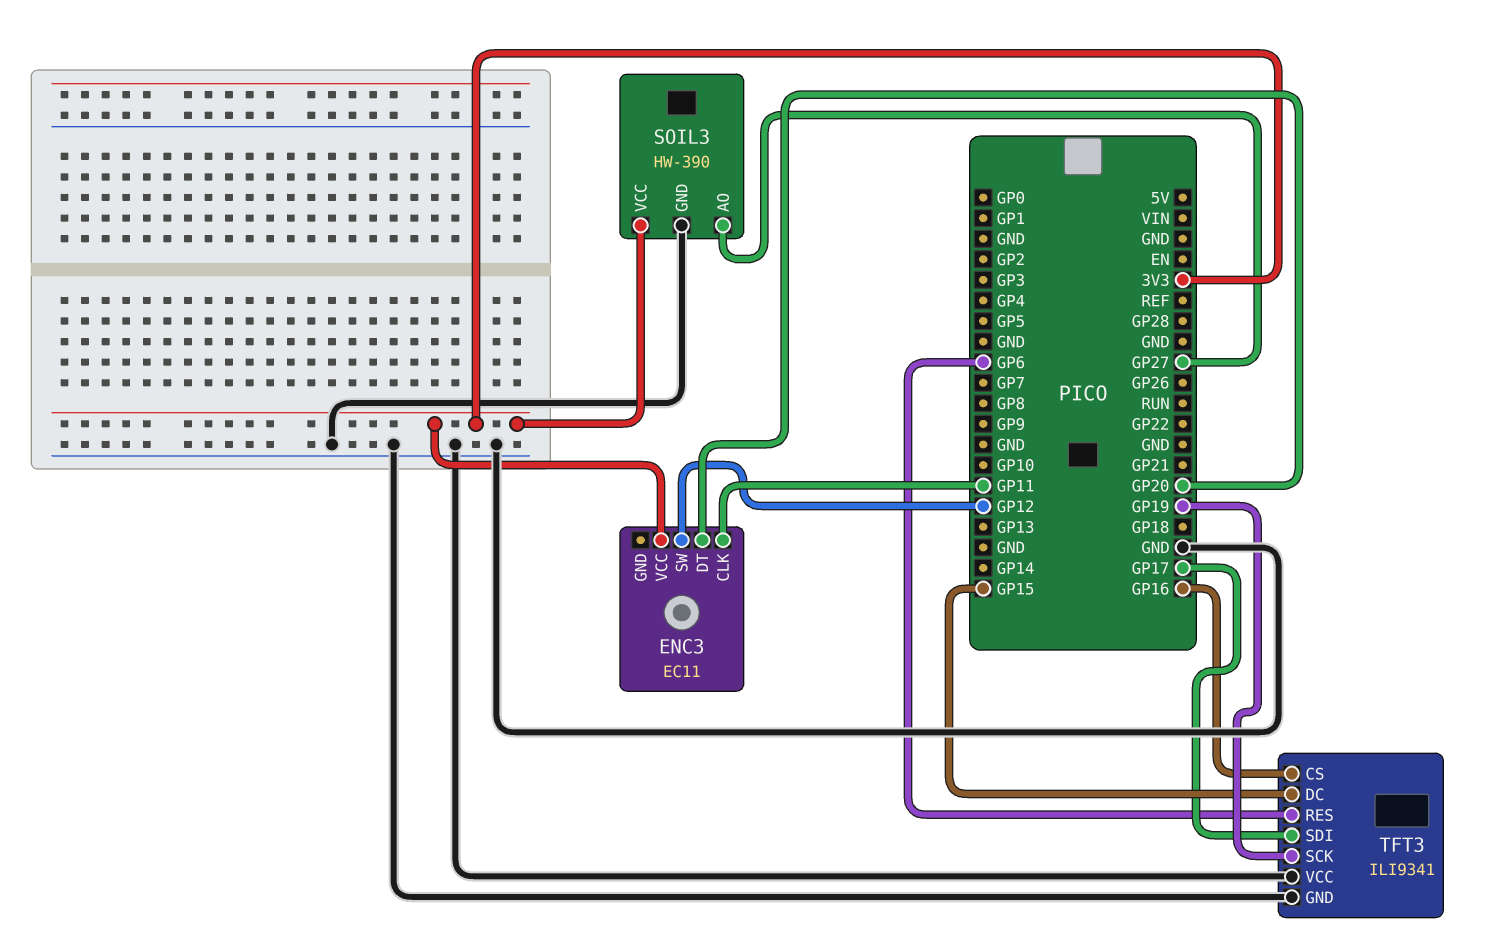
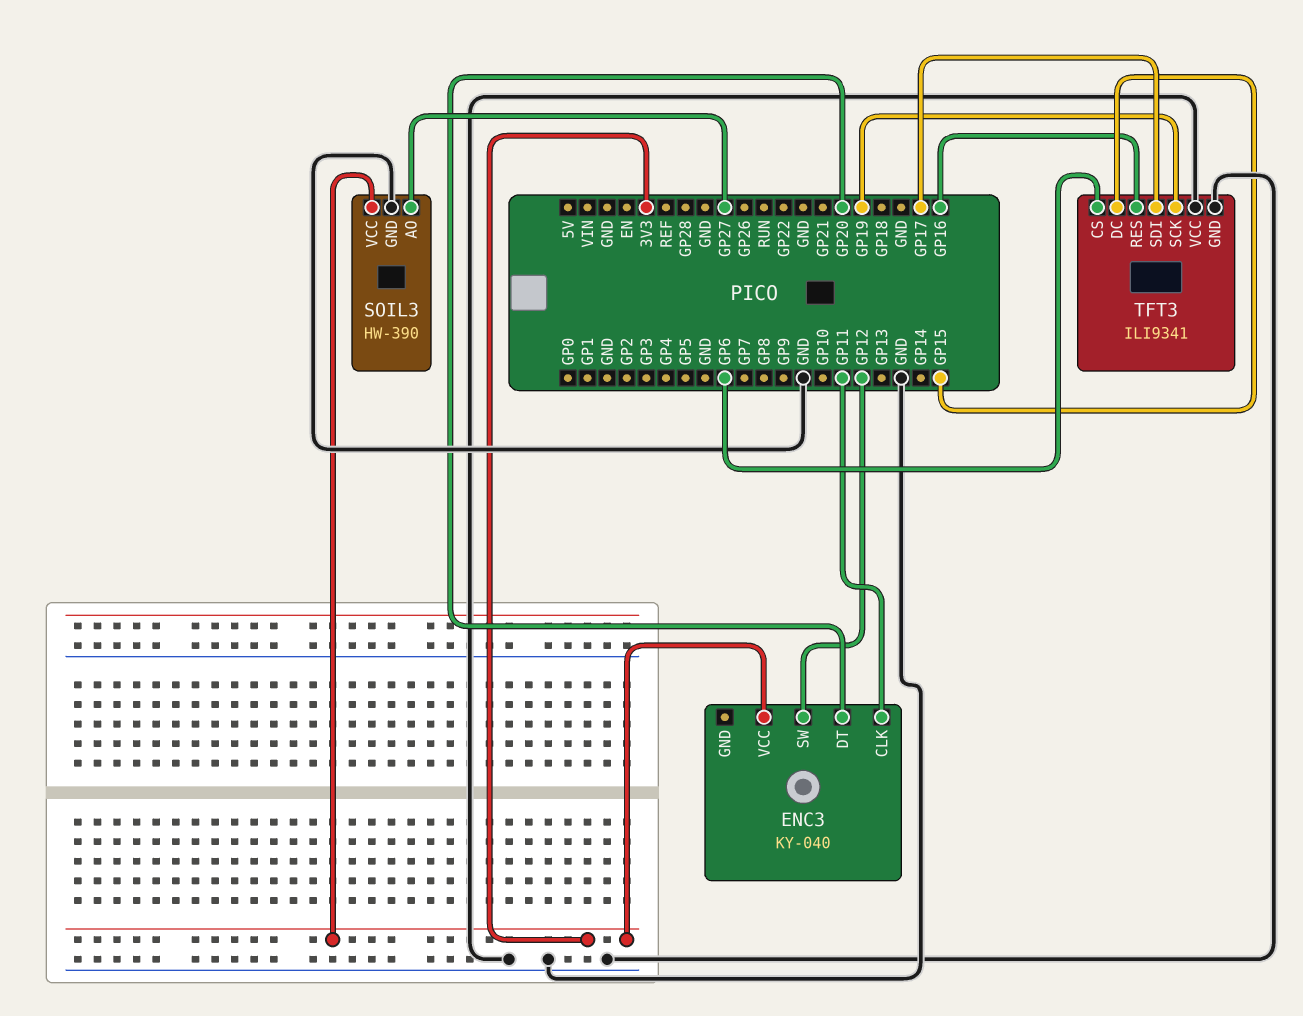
ENC3: EC11 -> KY-040
TFT3 pin CS: GP16 -> GP6
TFT3 pin RES: GP6 -> GP16

